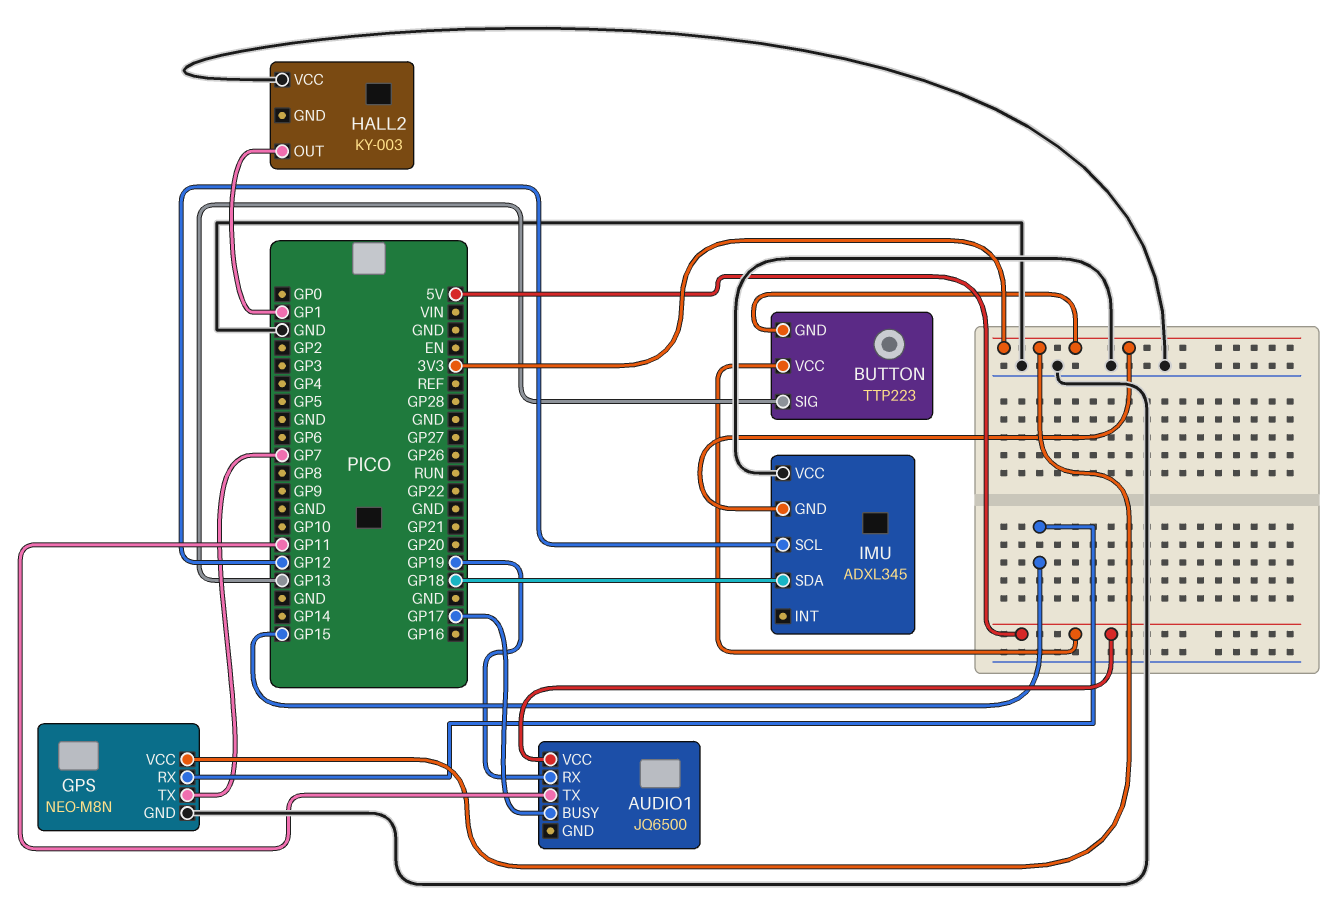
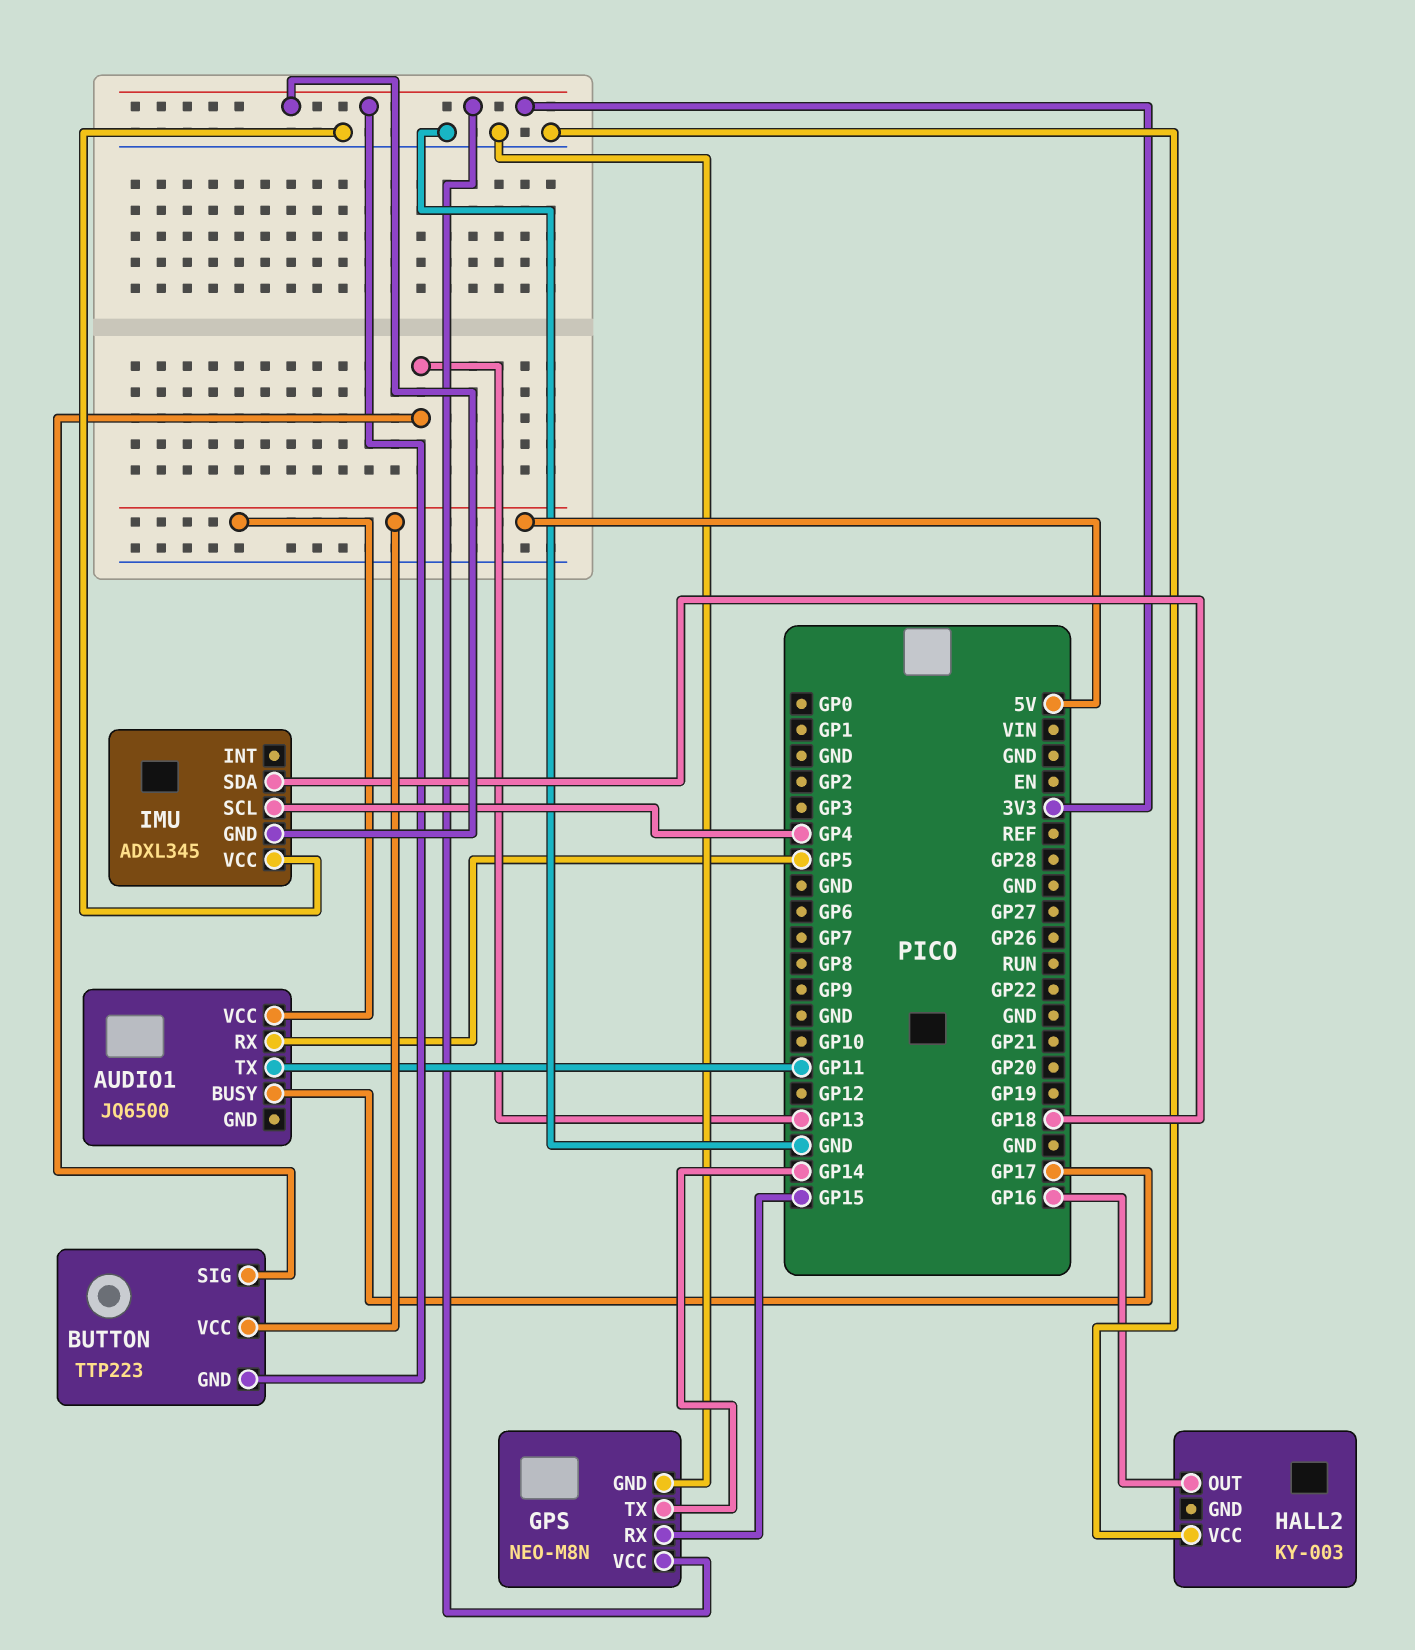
AUDIO1 pin RX: GP19 -> GP5
GPS pin TX: GP7 -> GP14
HALL2 pin OUT: GP1 -> GP16
IMU pin SCL: GP12 -> GP4

